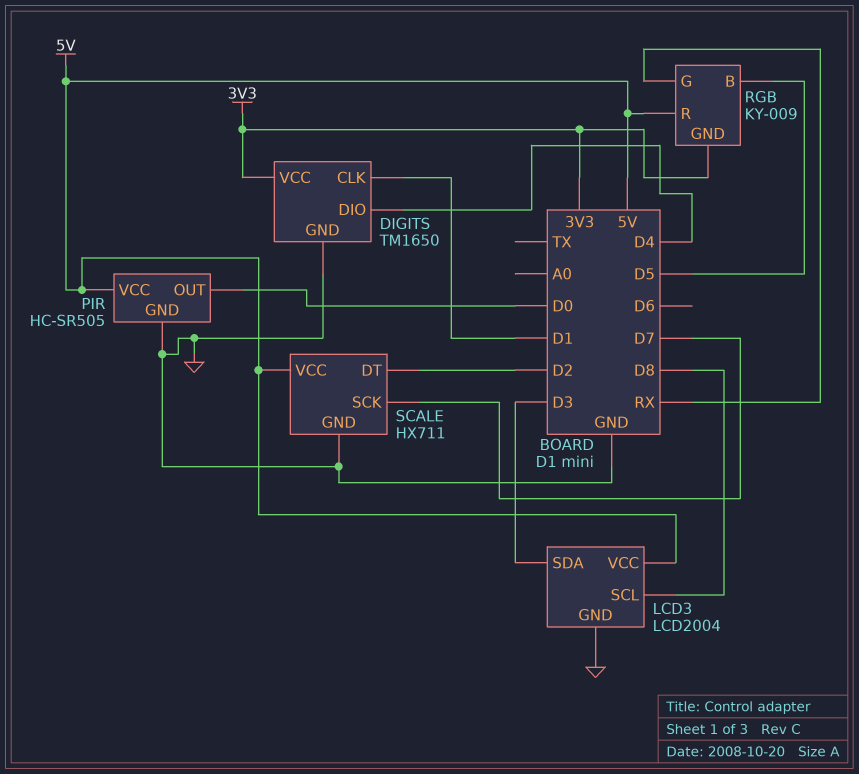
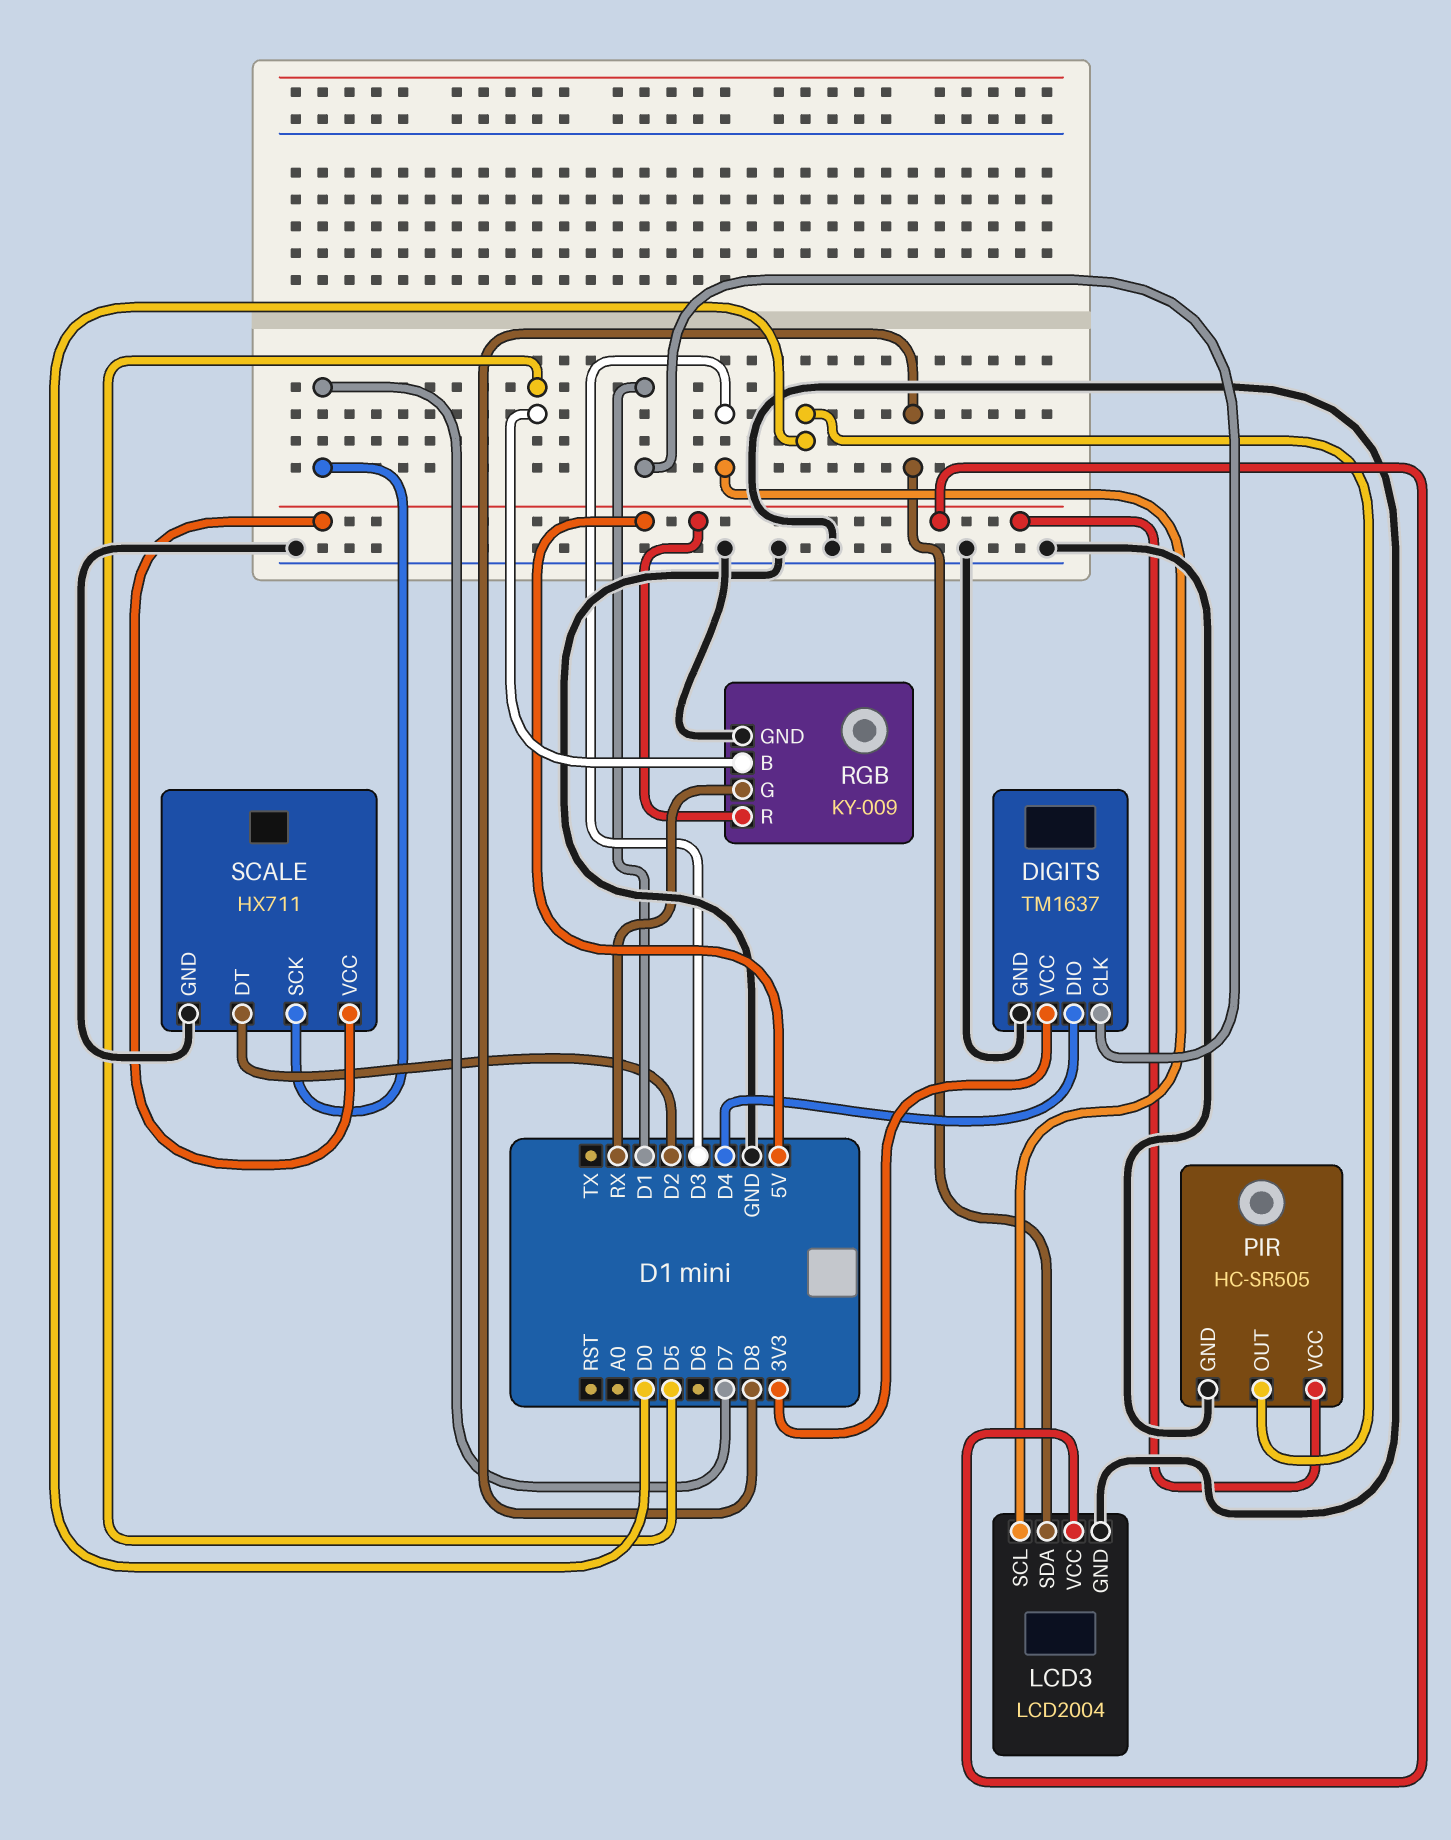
DIGITS: TM1650 -> TM1637
LCD3 pin SCL: D8 -> D3
LCD3 pin SDA: D3 -> D8
RGB pin GND: 3V3 -> GND

